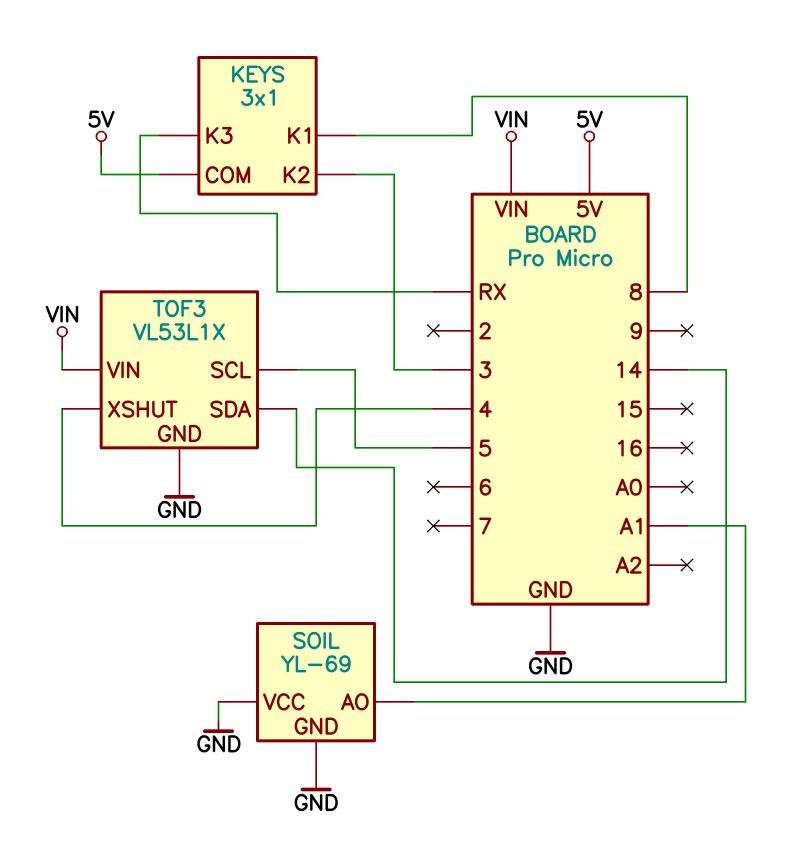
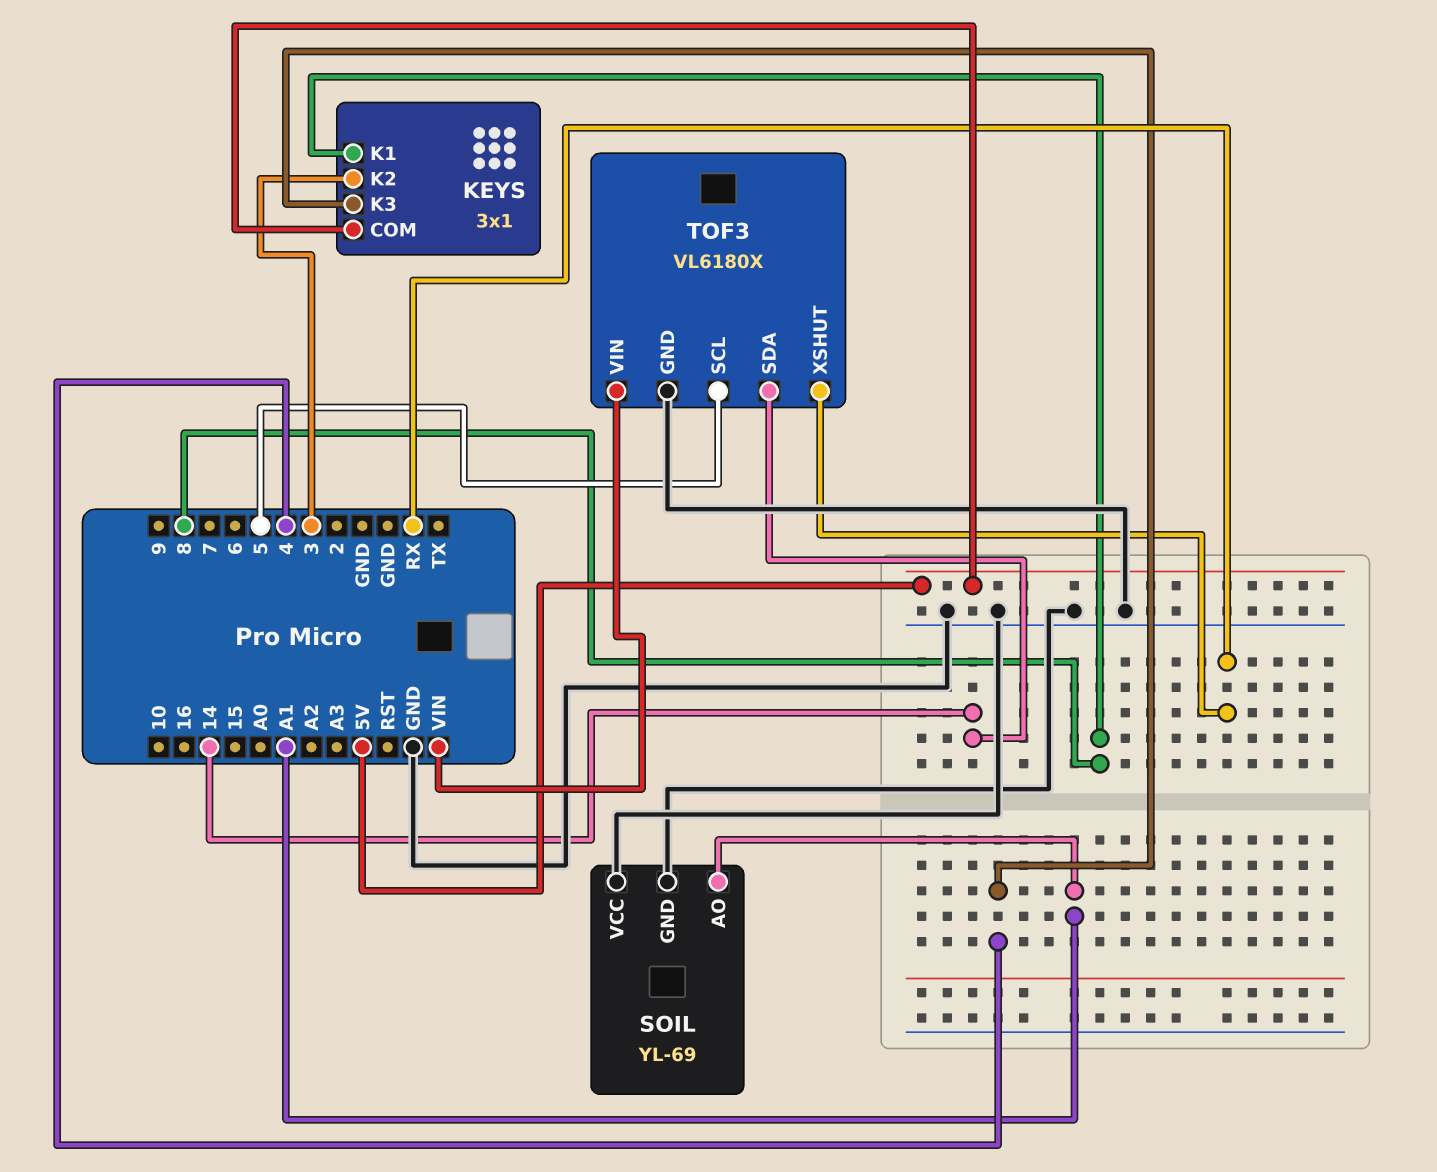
KEYS pin K3: RX -> 4
TOF3: VL53L1X -> VL6180X
TOF3 pin XSHUT: 4 -> RX

